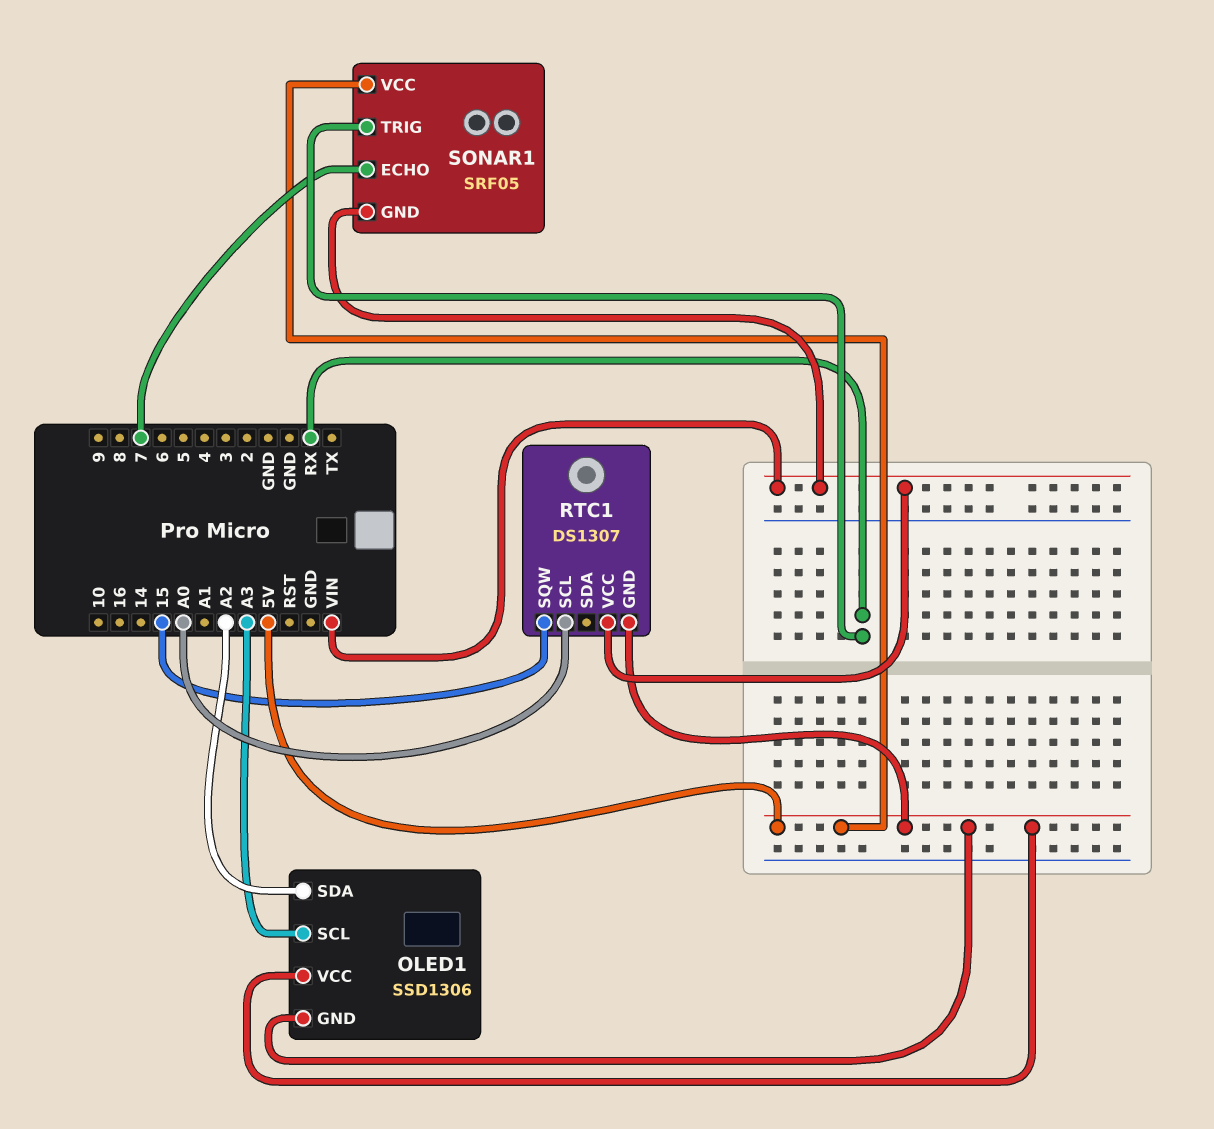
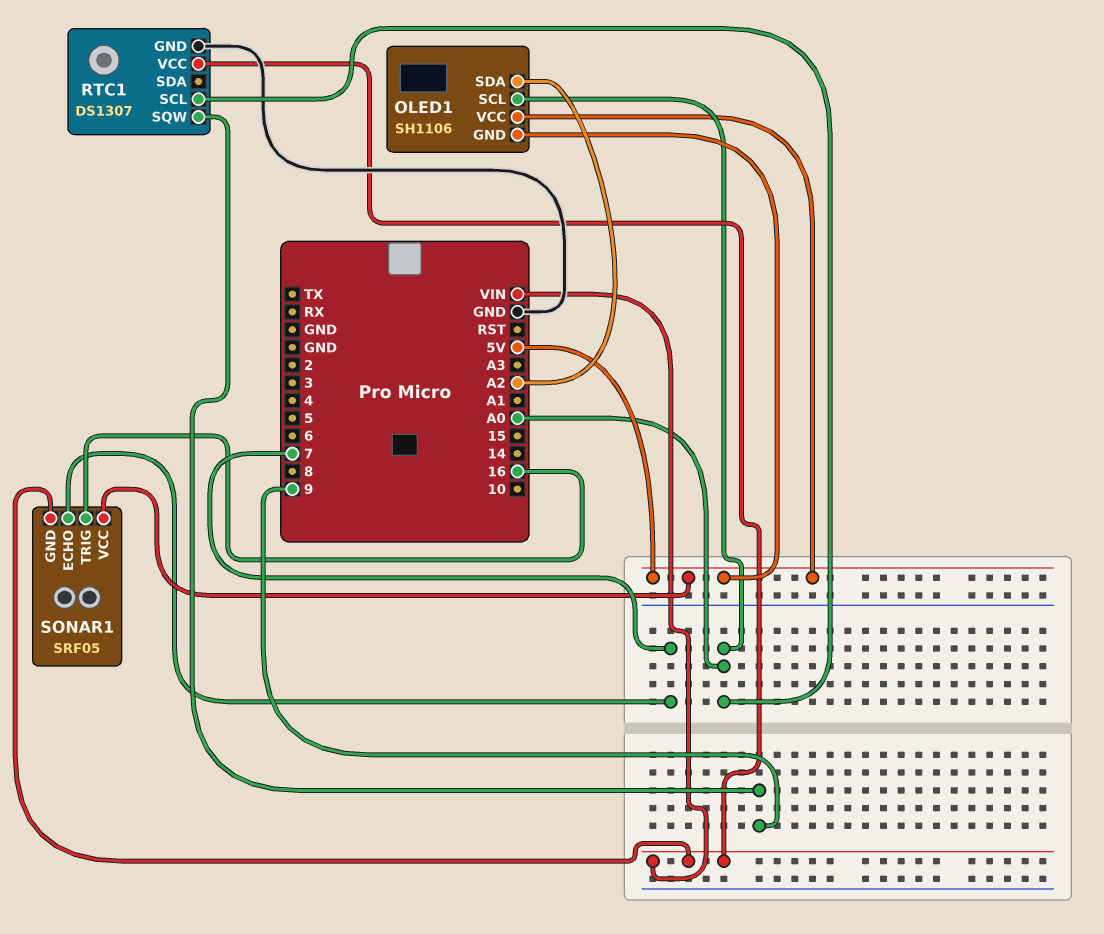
OLED1: SSD1306 -> SH1106
OLED1 pin SCL: A3 -> A0
RTC1 pin GND: 5V -> GND
RTC1 pin SQW: 15 -> 9
SONAR1 pin TRIG: RX -> 16

